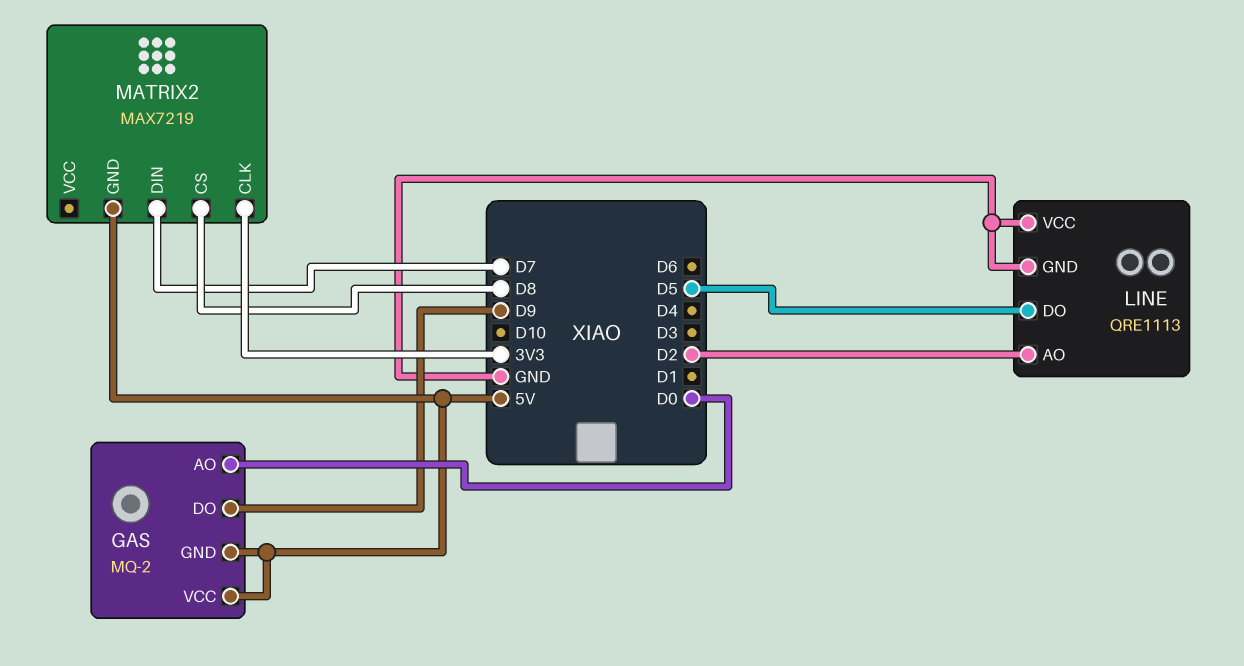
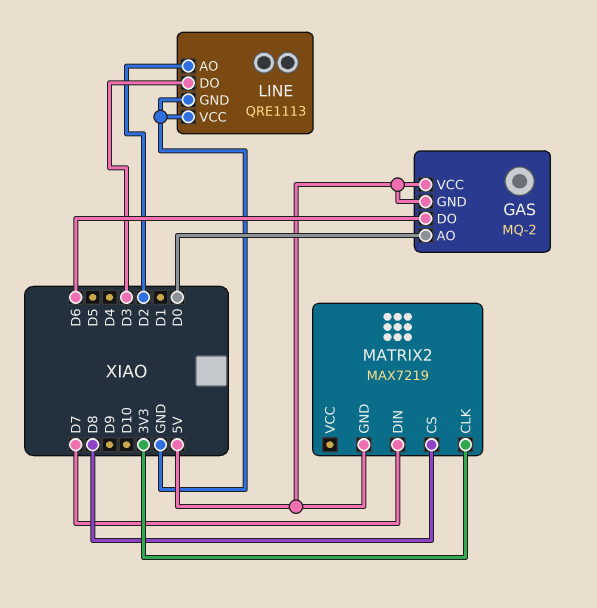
GAS pin DO: D9 -> D6
LINE pin DO: D5 -> D3

